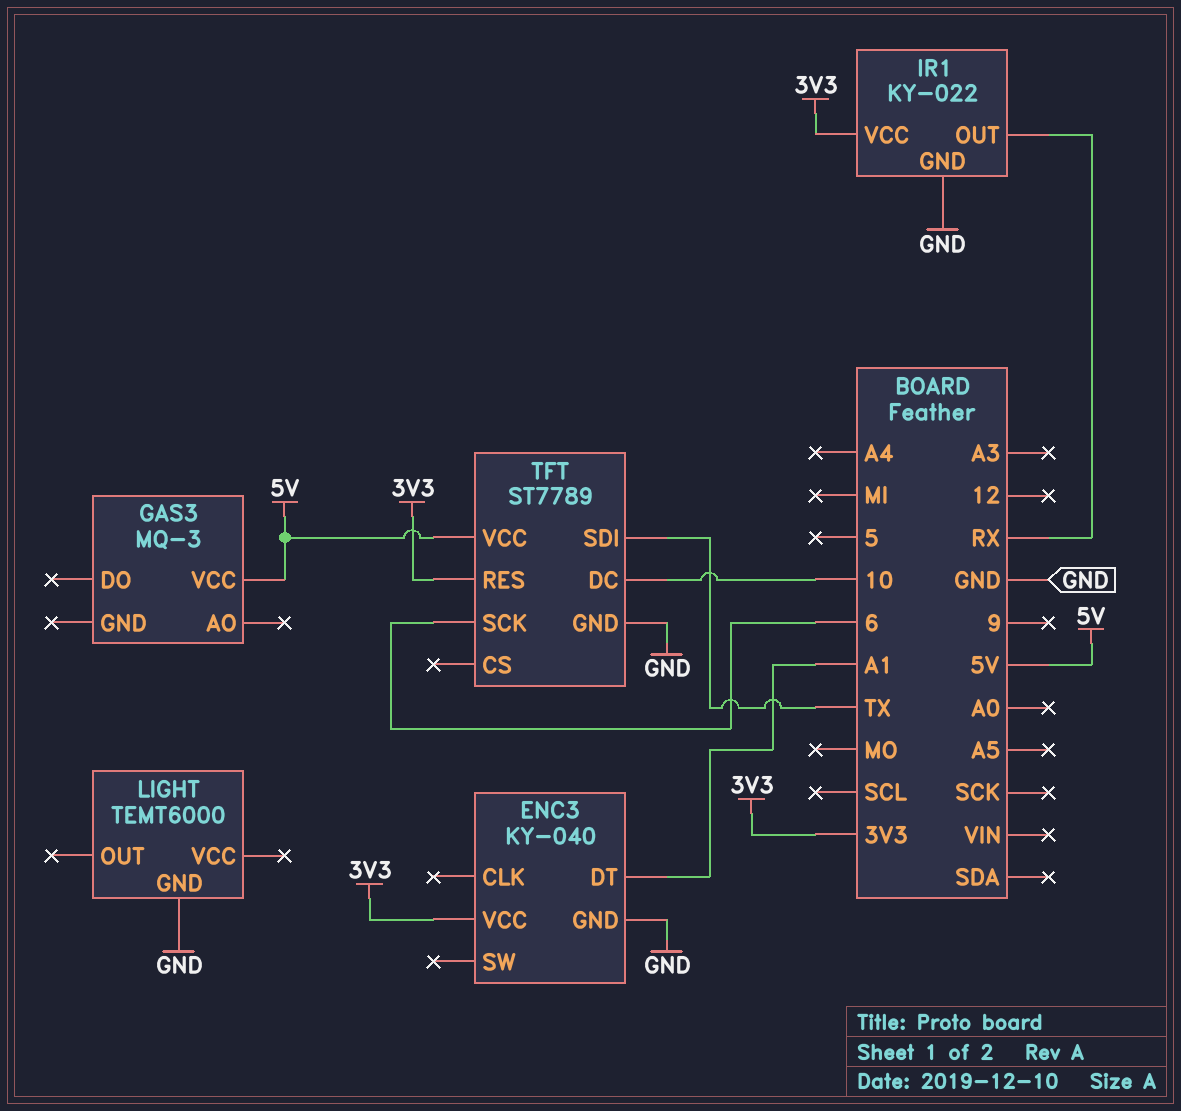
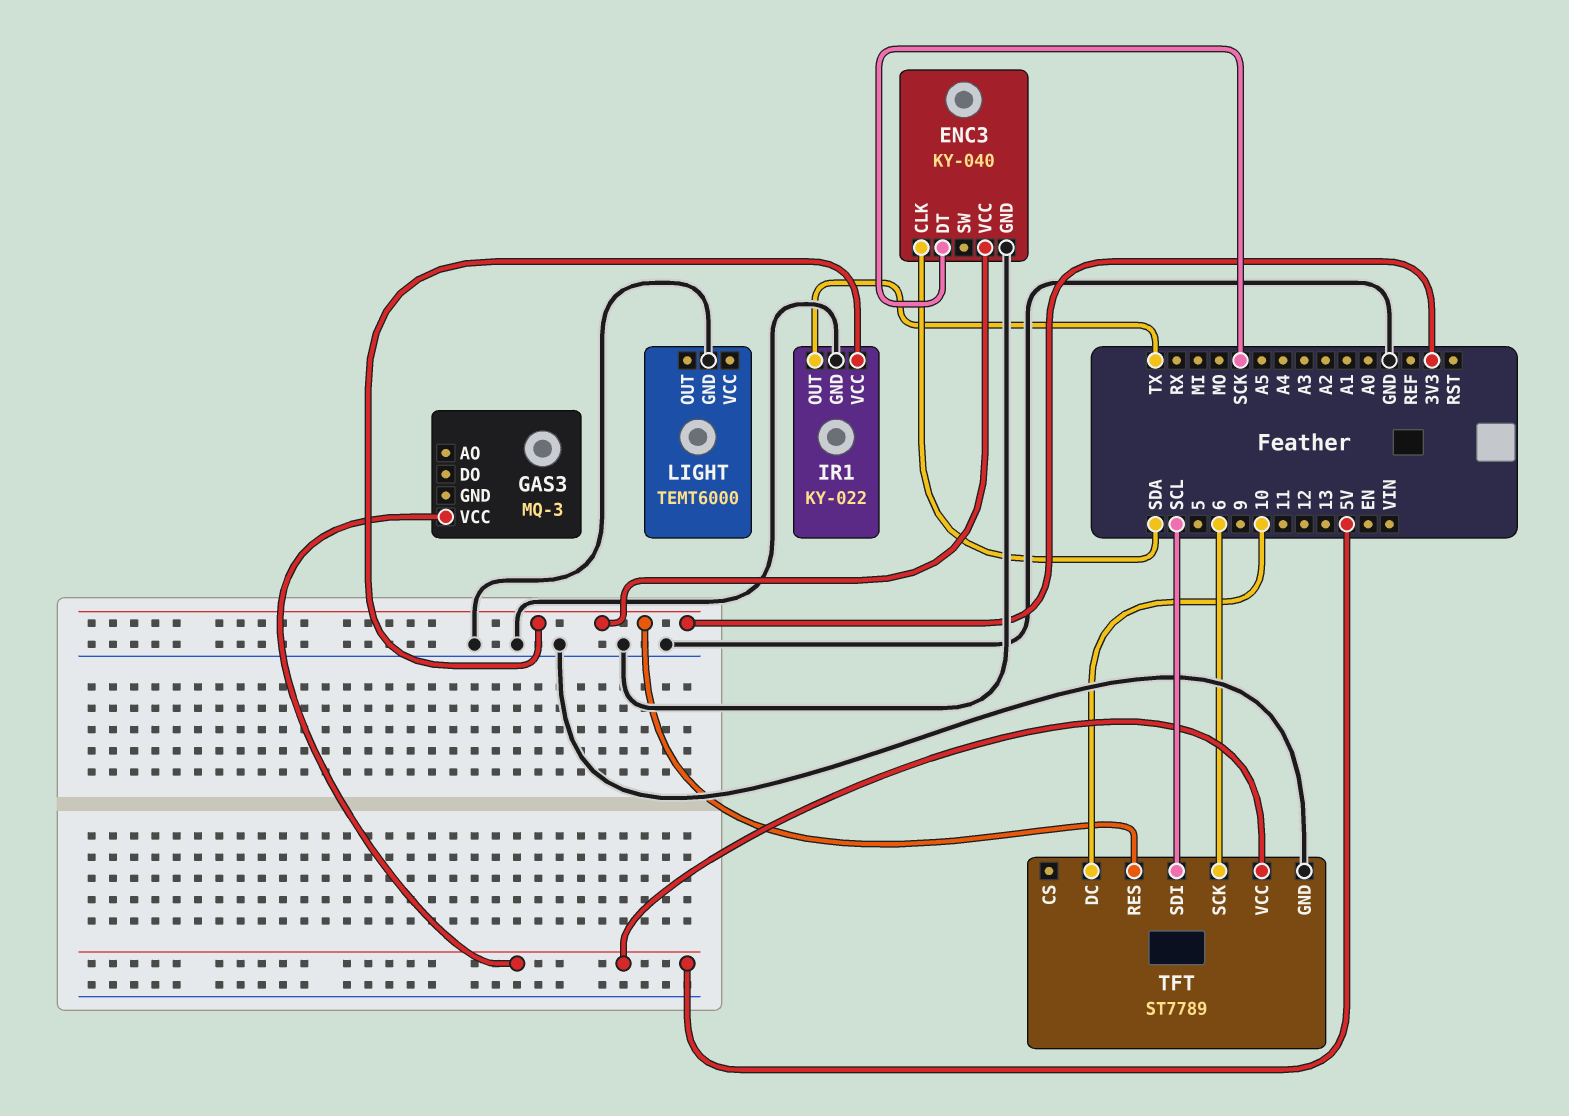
ENC3 pin CLK: none -> SDA
ENC3 pin DT: A1 -> SCK
IR1 pin OUT: RX -> TX
TFT pin SDI: TX -> SCL

